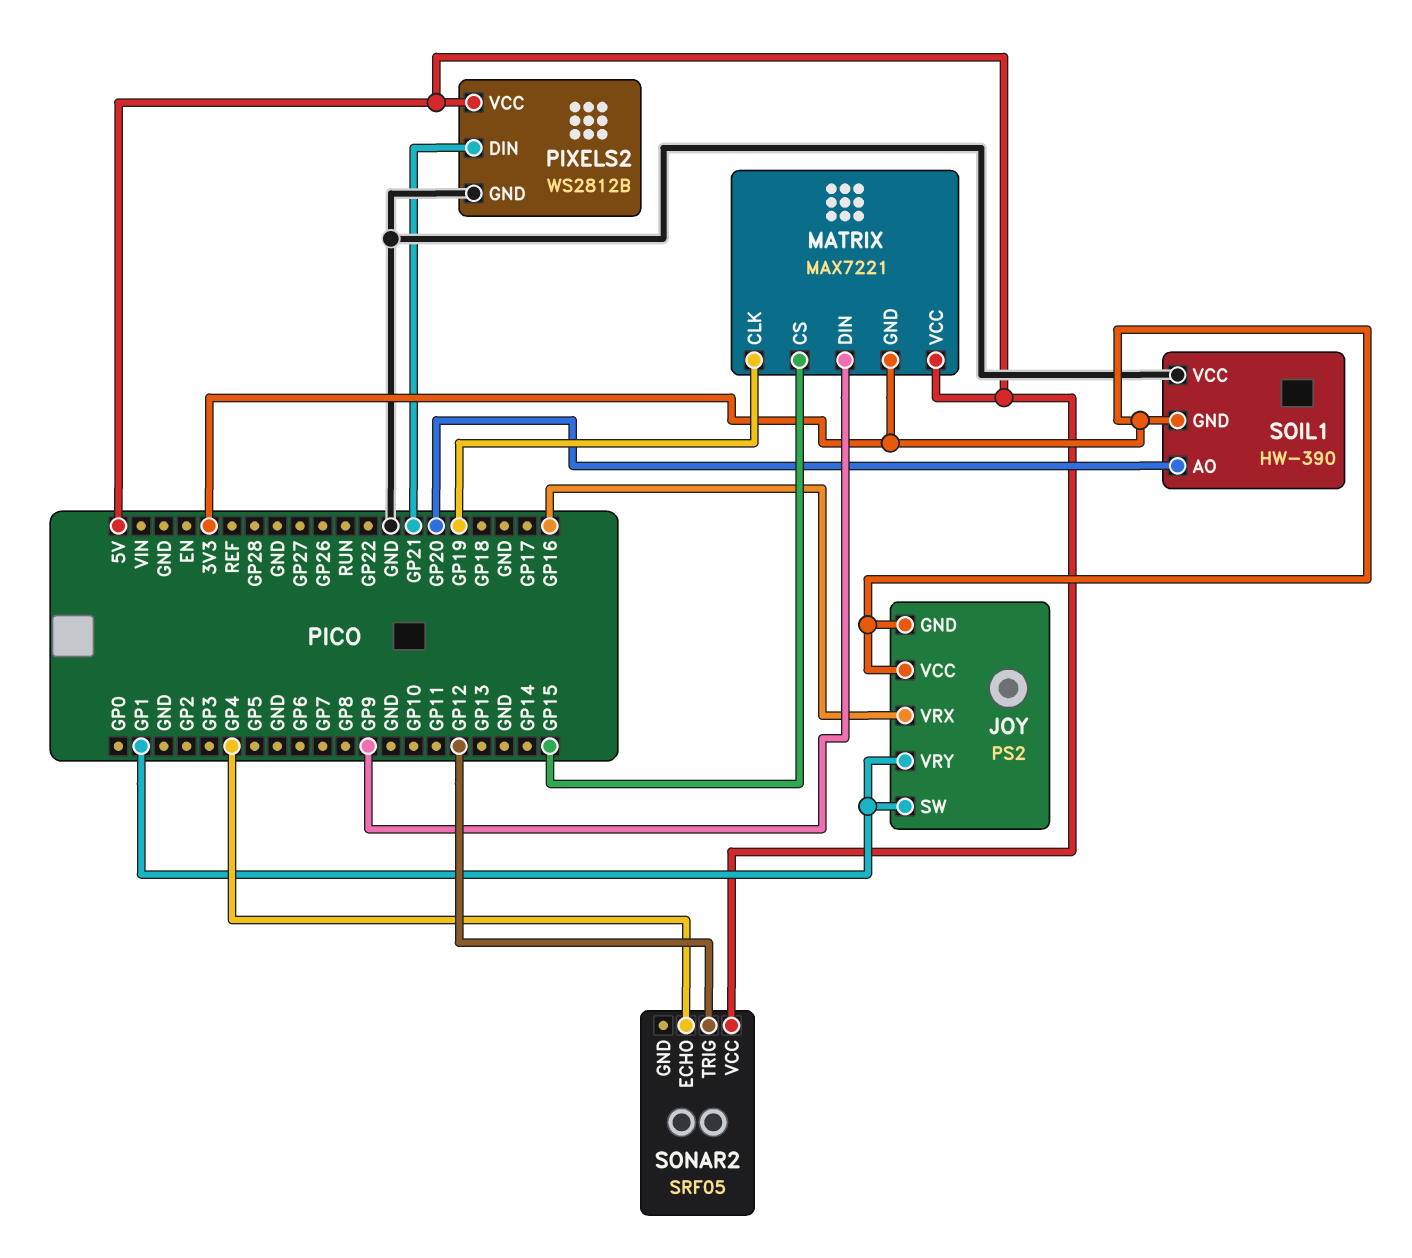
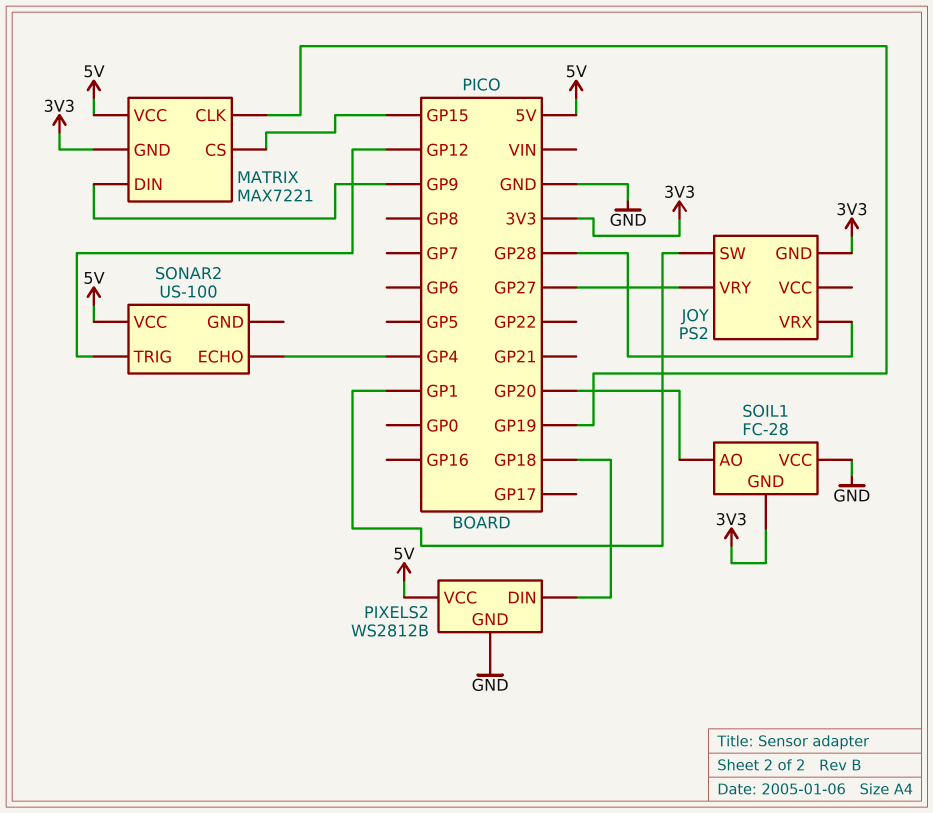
JOY pin VCC: 3V3 -> none
JOY pin VRX: GP16 -> GP28
JOY pin VRY: GP1 -> GP27
PIXELS2 pin DIN: GP21 -> GP18
SOIL1: HW-390 -> FC-28
SONAR2: SRF05 -> US-100

